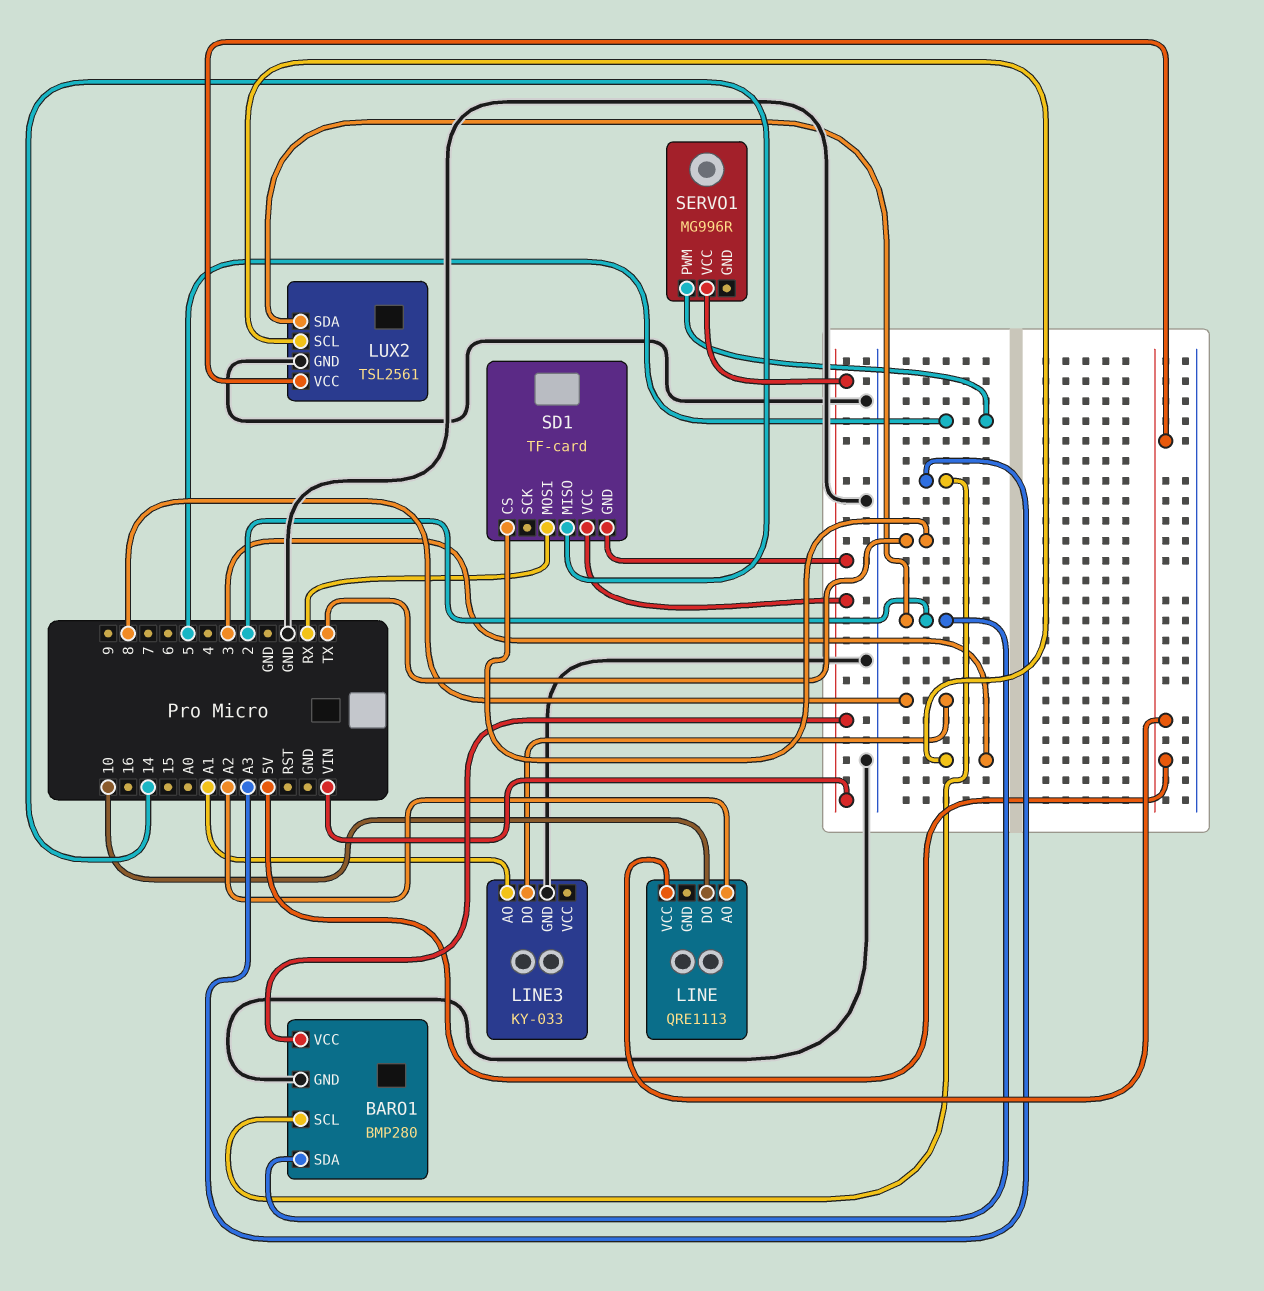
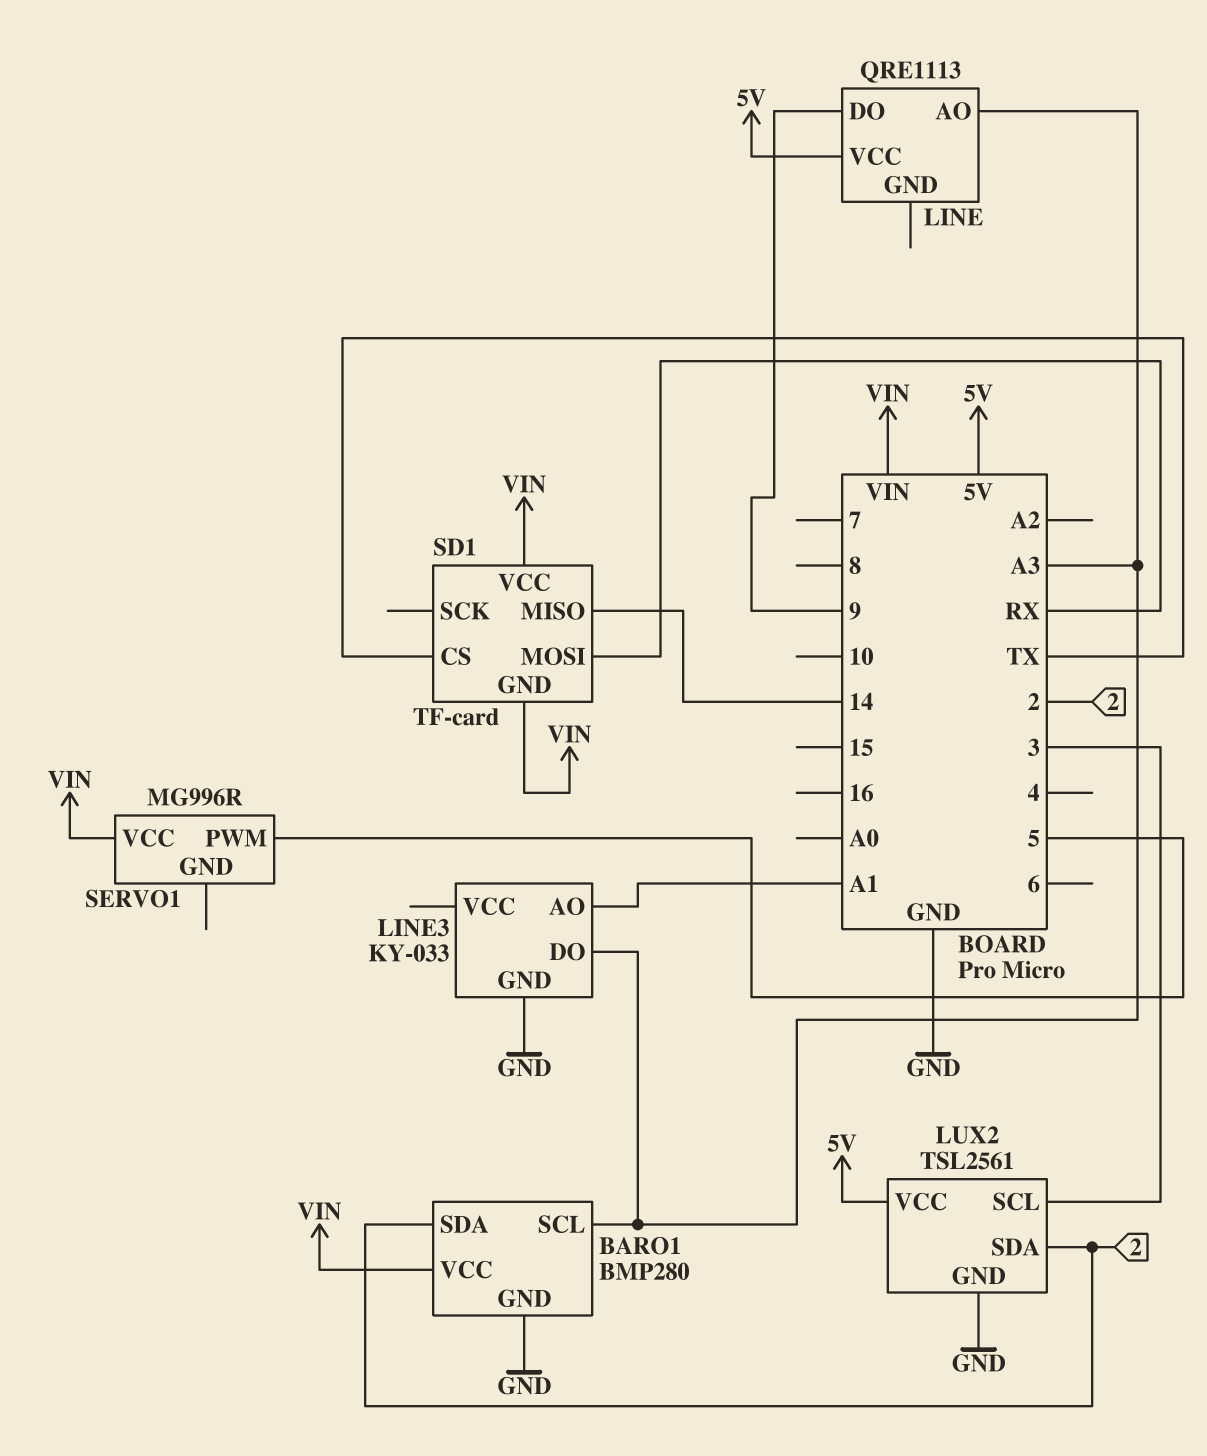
LINE pin AO: A2 -> A3
LINE pin DO: 10 -> 9
LINE3 pin DO: 8 -> A3

